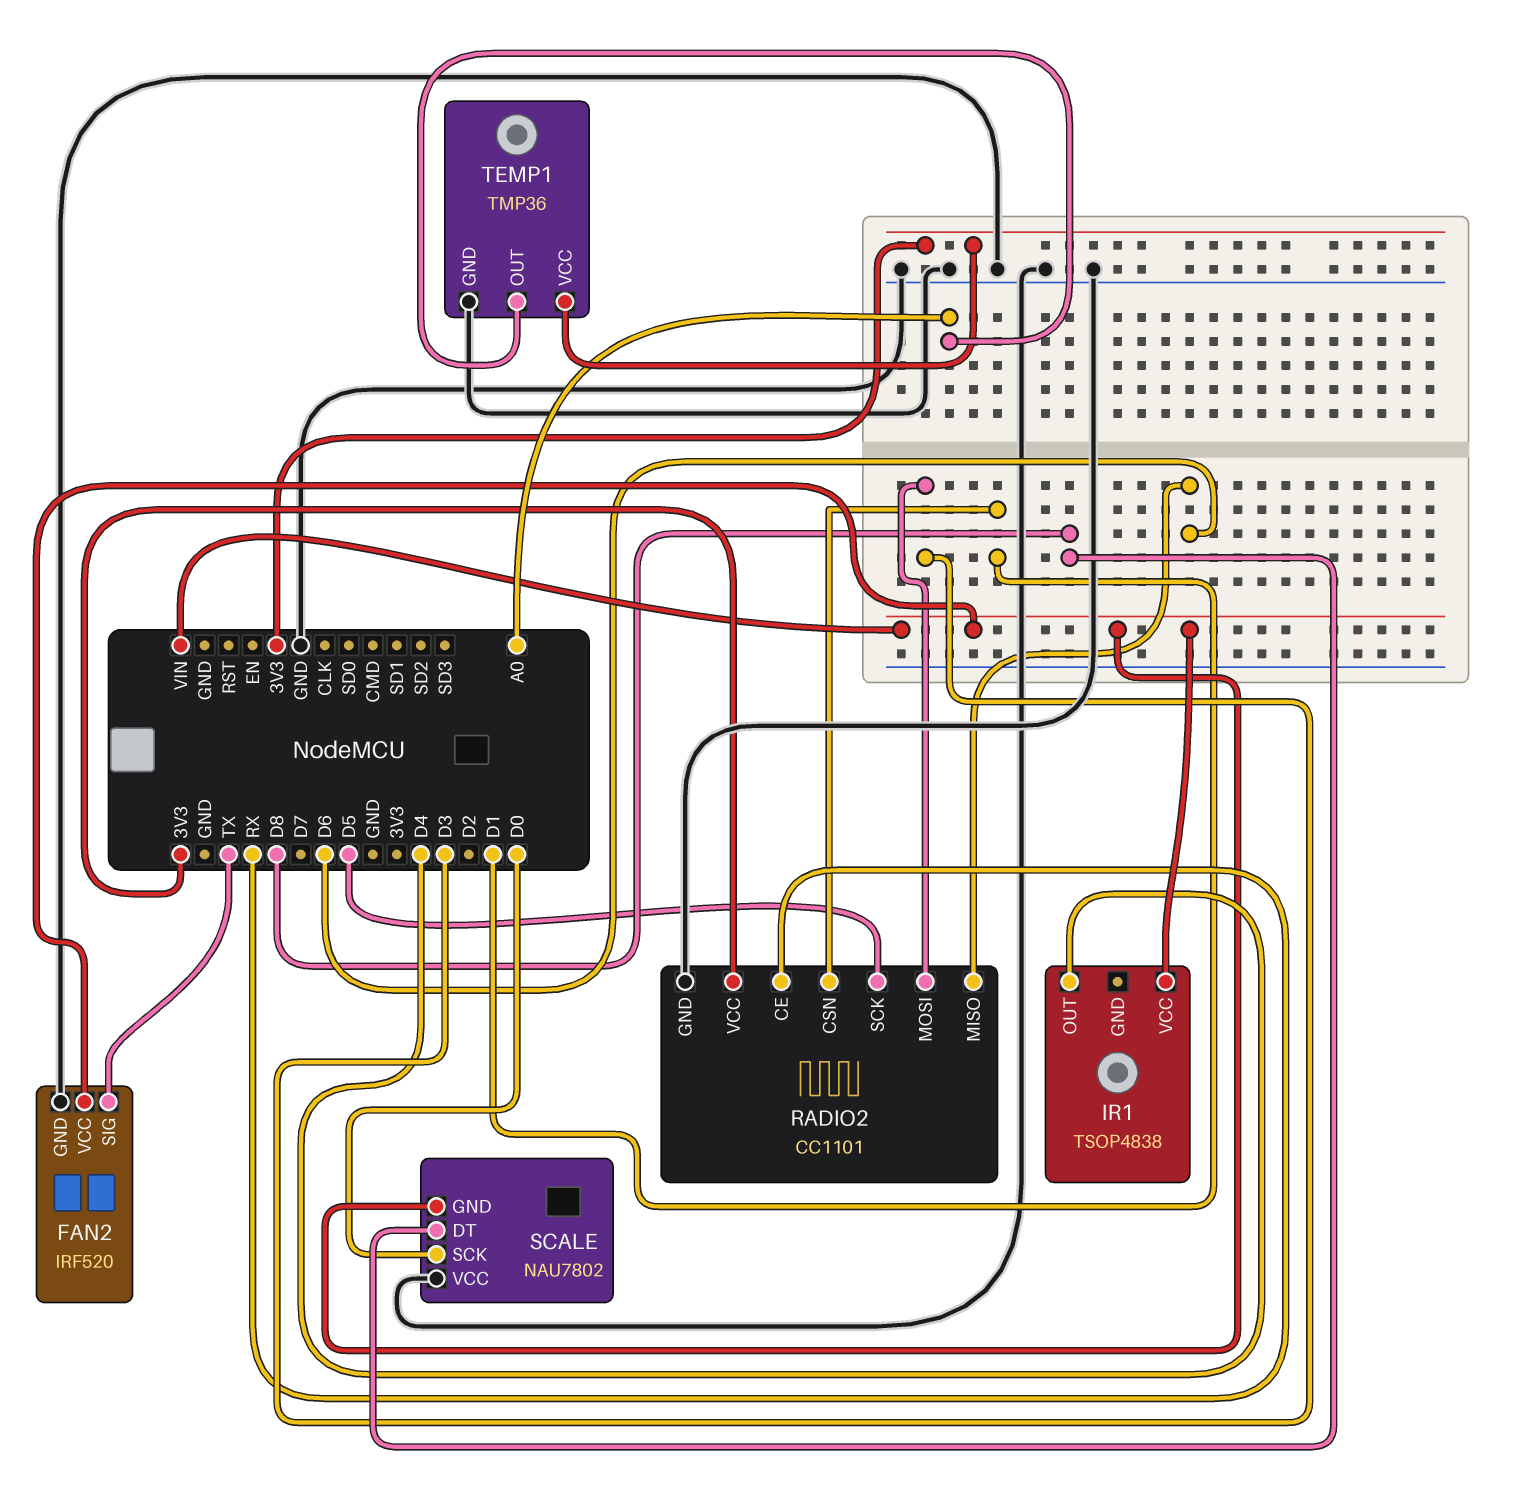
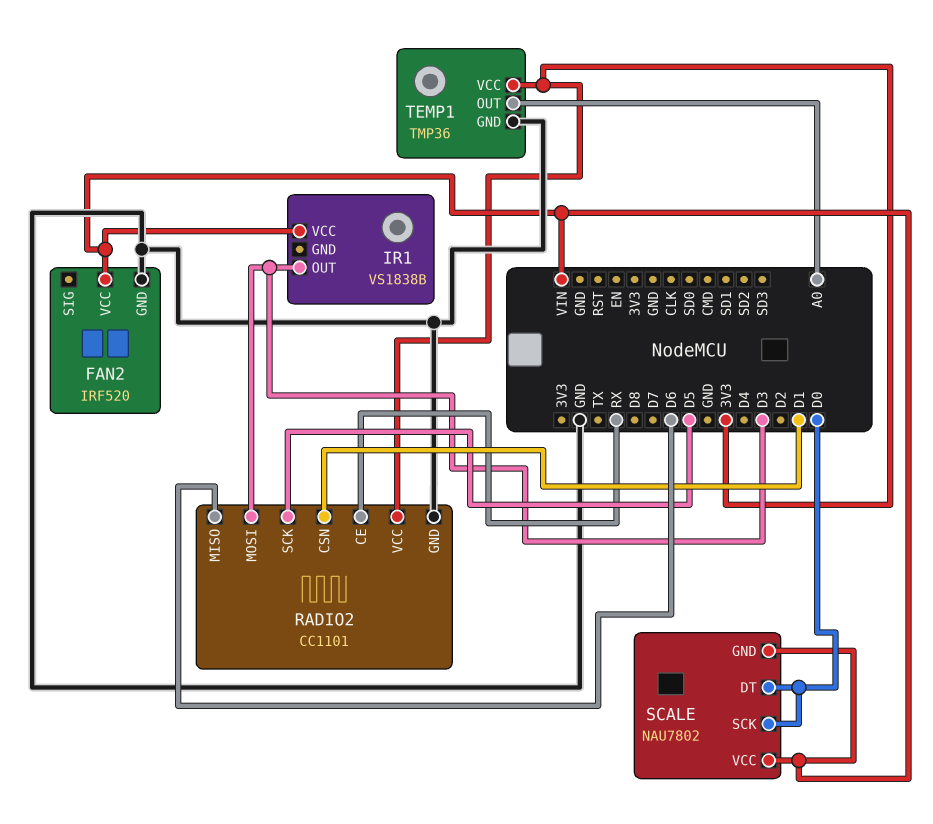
FAN2 pin SIG: TX -> none
IR1: TSOP4838 -> VS1838B
IR1 pin OUT: D4 -> D3
SCALE pin DT: D8 -> D0
SCALE pin VCC: GND -> VIN

